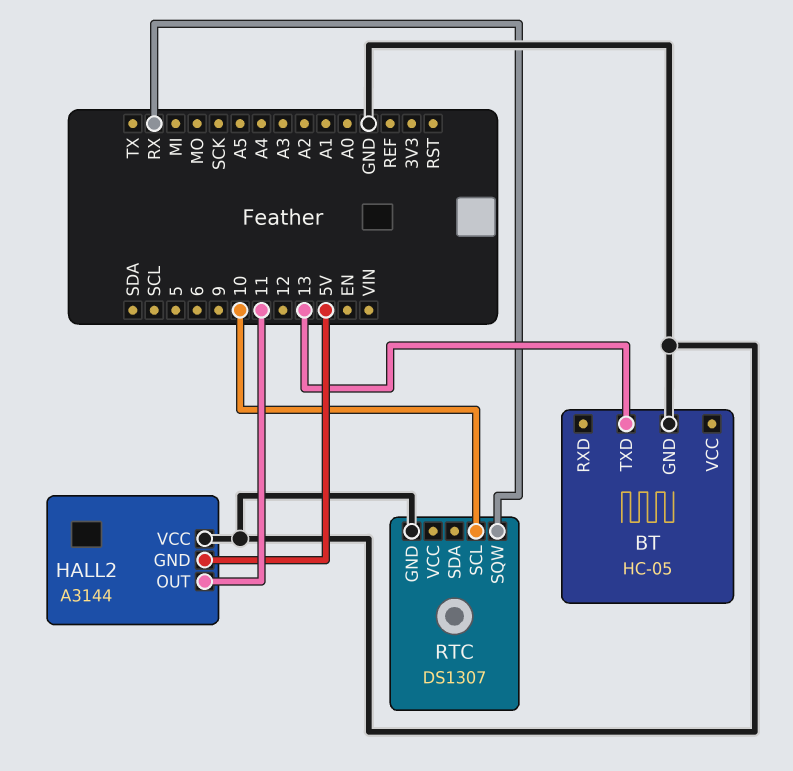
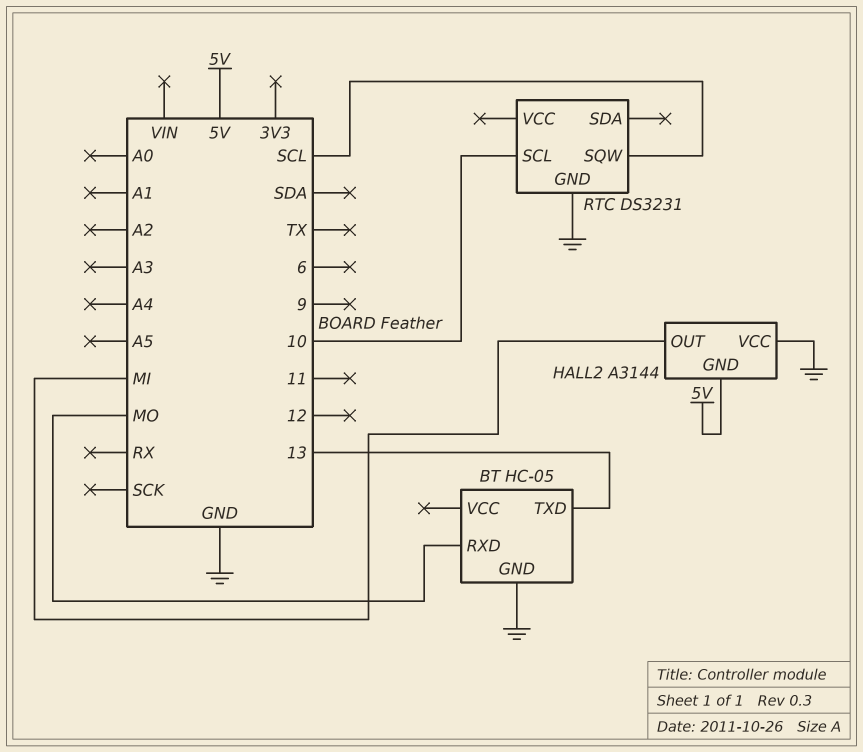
BT pin RXD: none -> MO
HALL2 pin OUT: 11 -> MI
RTC: DS1307 -> DS3231
RTC pin SQW: RX -> SCL

